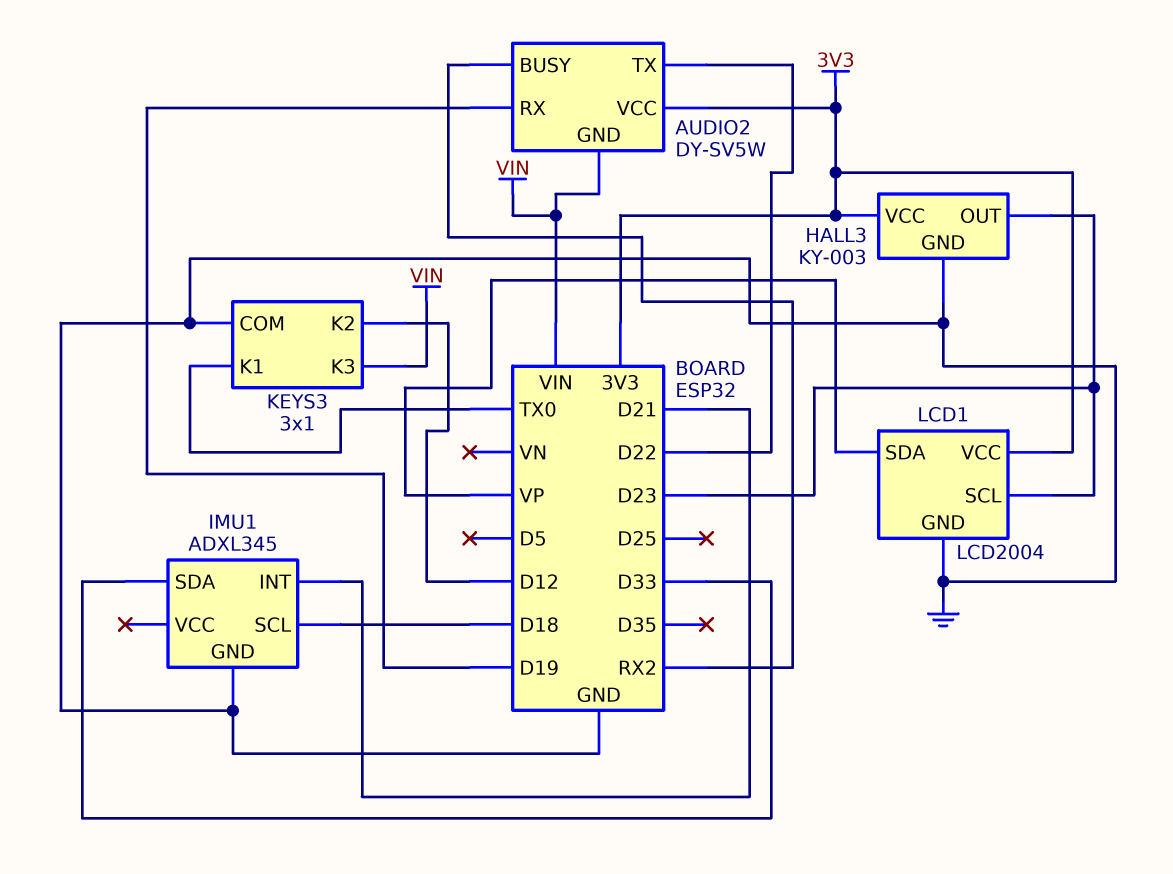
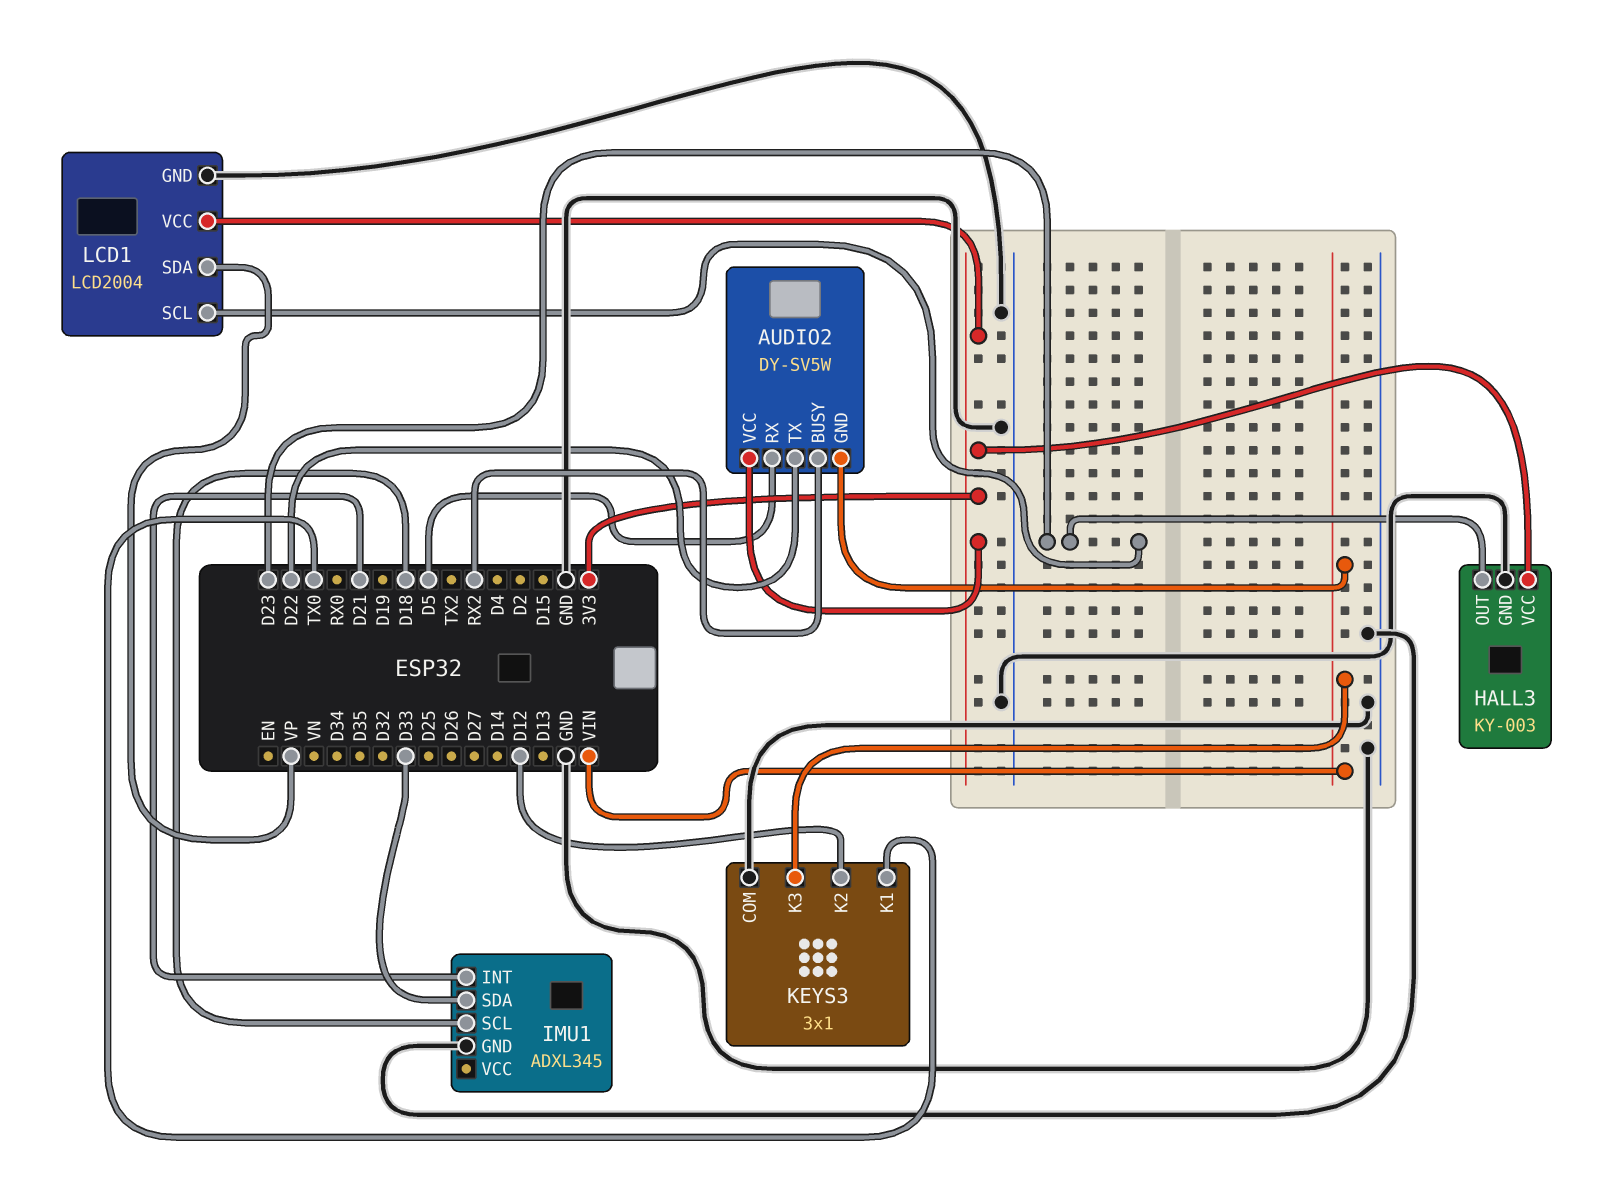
AUDIO2 pin RX: D19 -> D5

